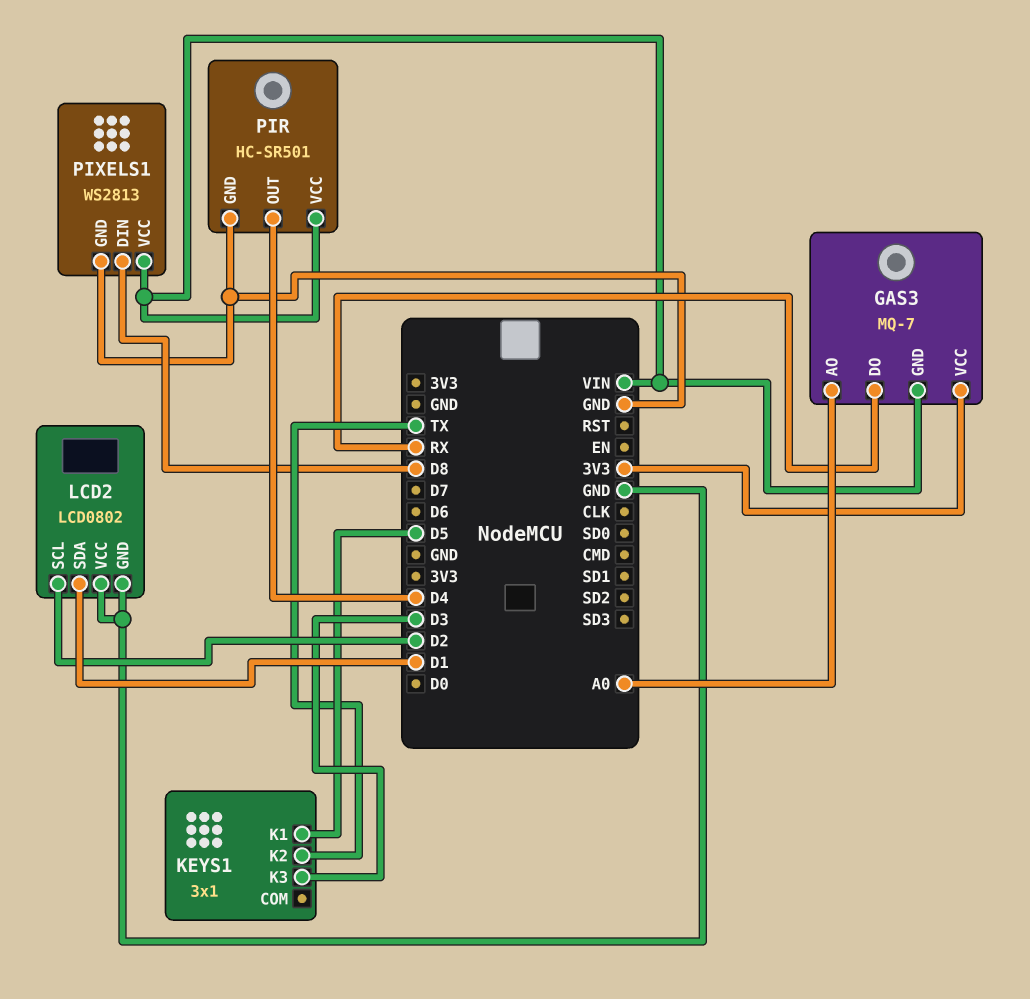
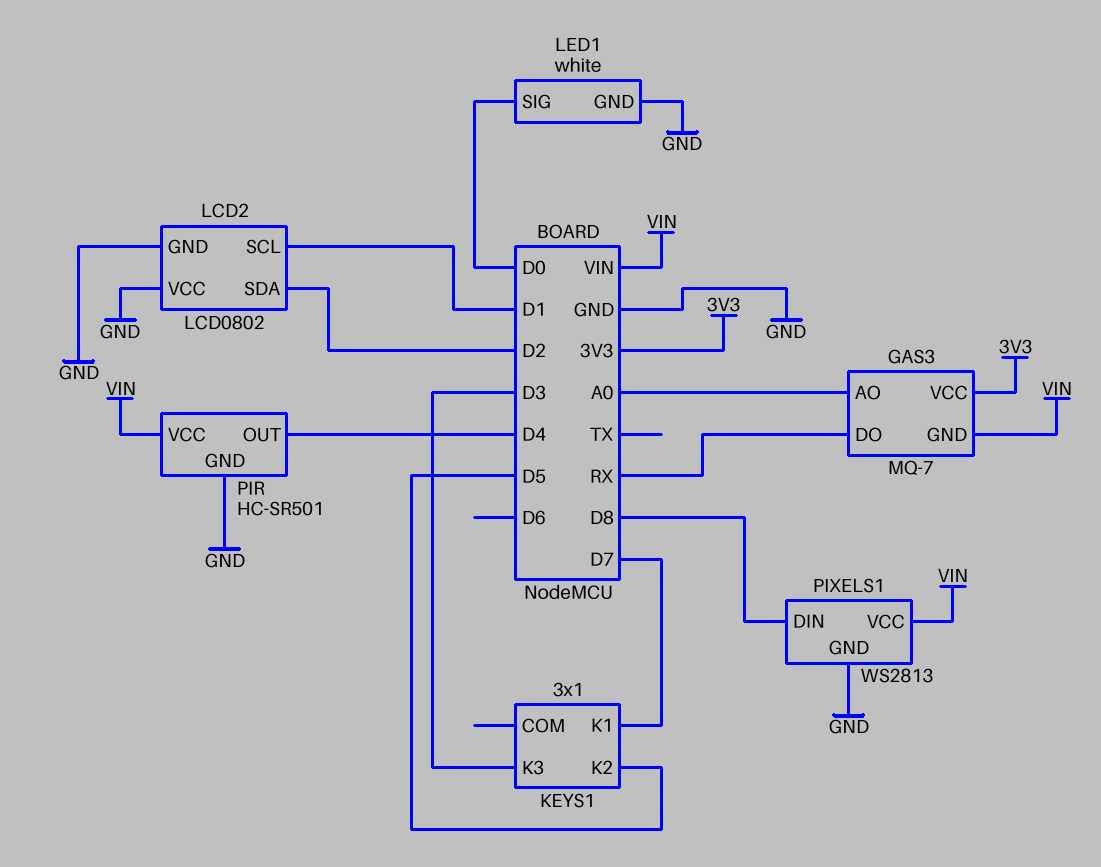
KEYS1 pin K1: D5 -> D7
KEYS1 pin K2: TX -> D5
LCD2 pin SCL: D2 -> D1
LCD2 pin SDA: D1 -> D2
LED1: none -> white
LED1 pin GND: none -> GND
LED1 pin SIG: none -> D0

